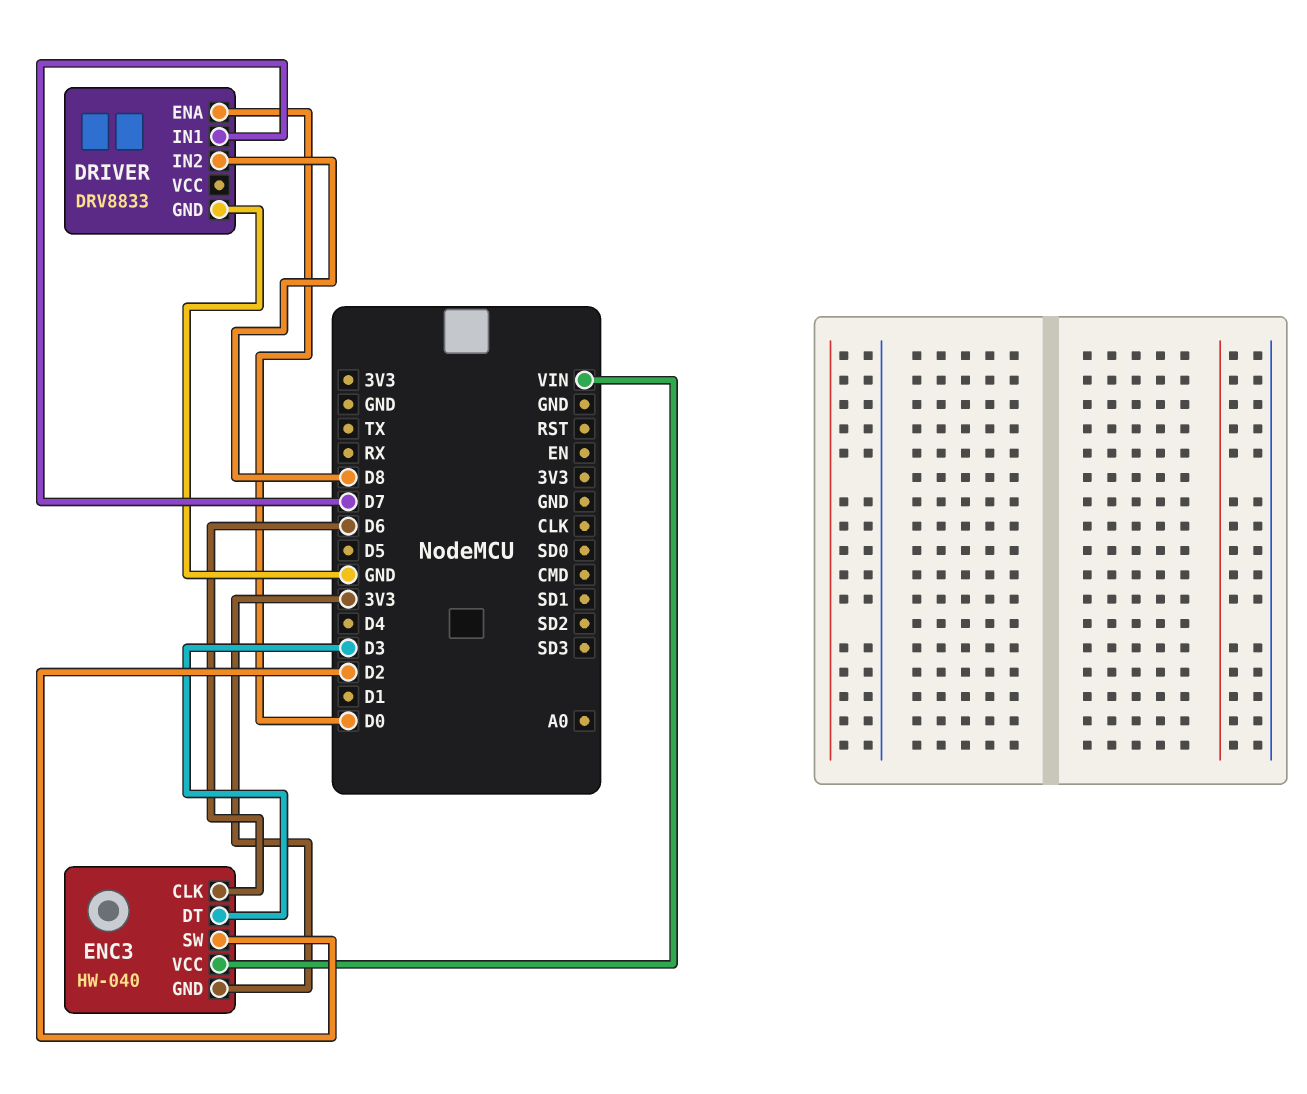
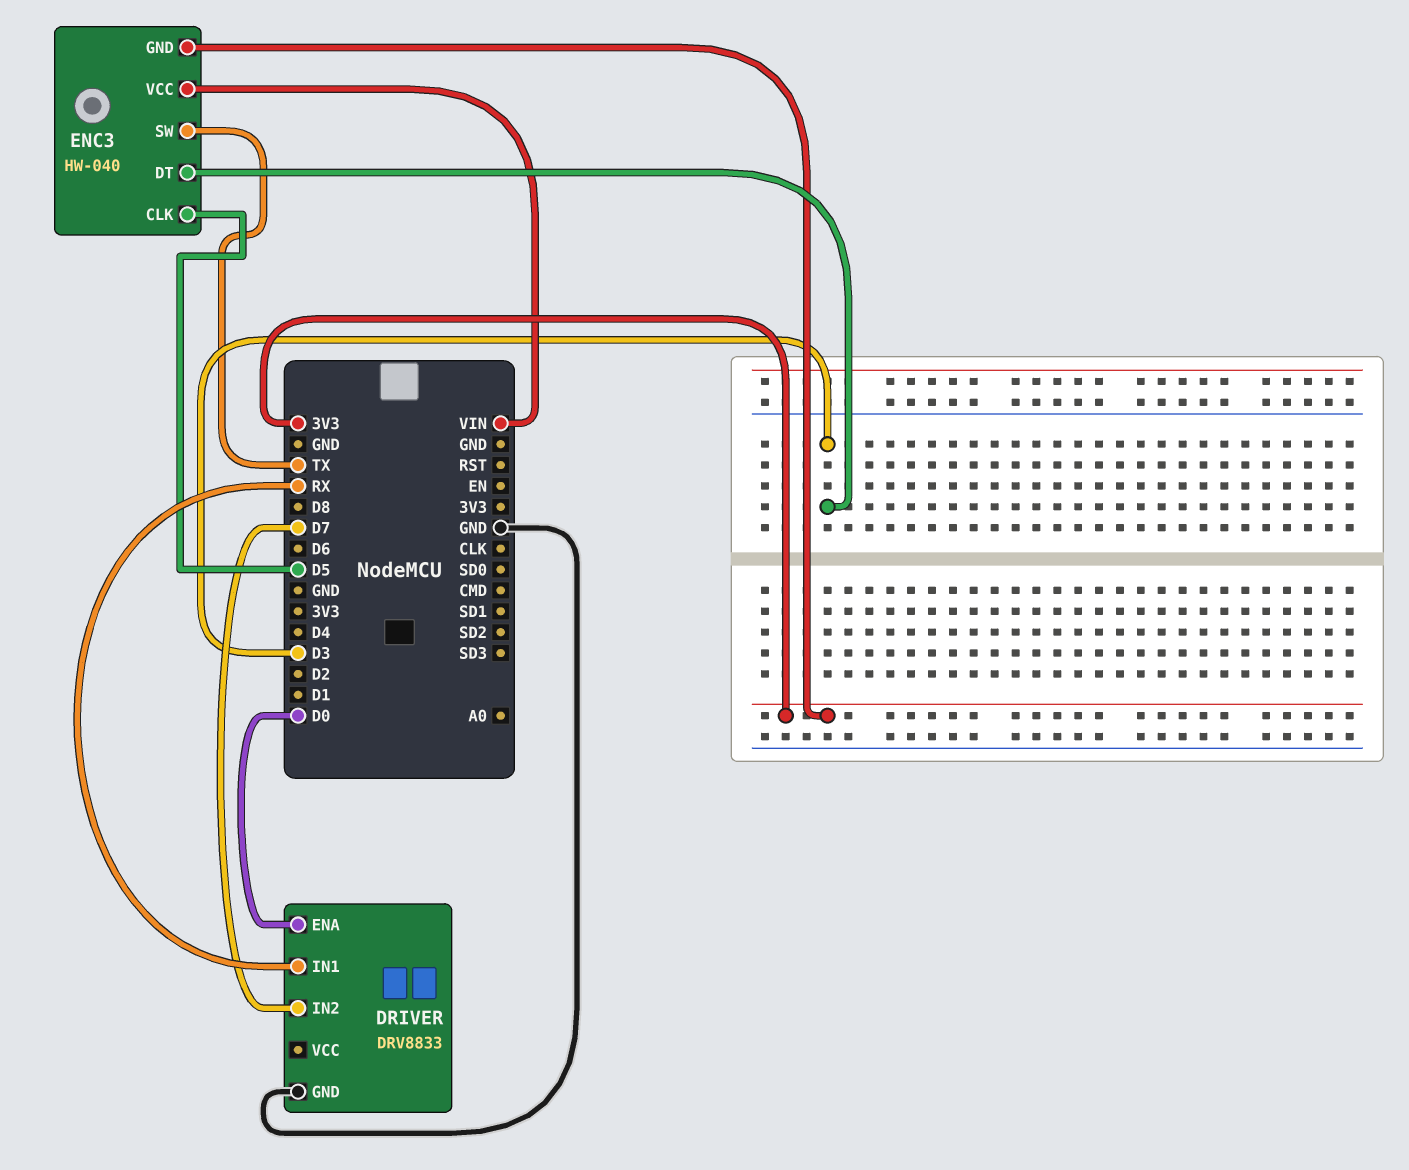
DRIVER pin IN1: D7 -> RX
DRIVER pin IN2: D8 -> D7
ENC3 pin CLK: D6 -> D5
ENC3 pin SW: D2 -> TX

